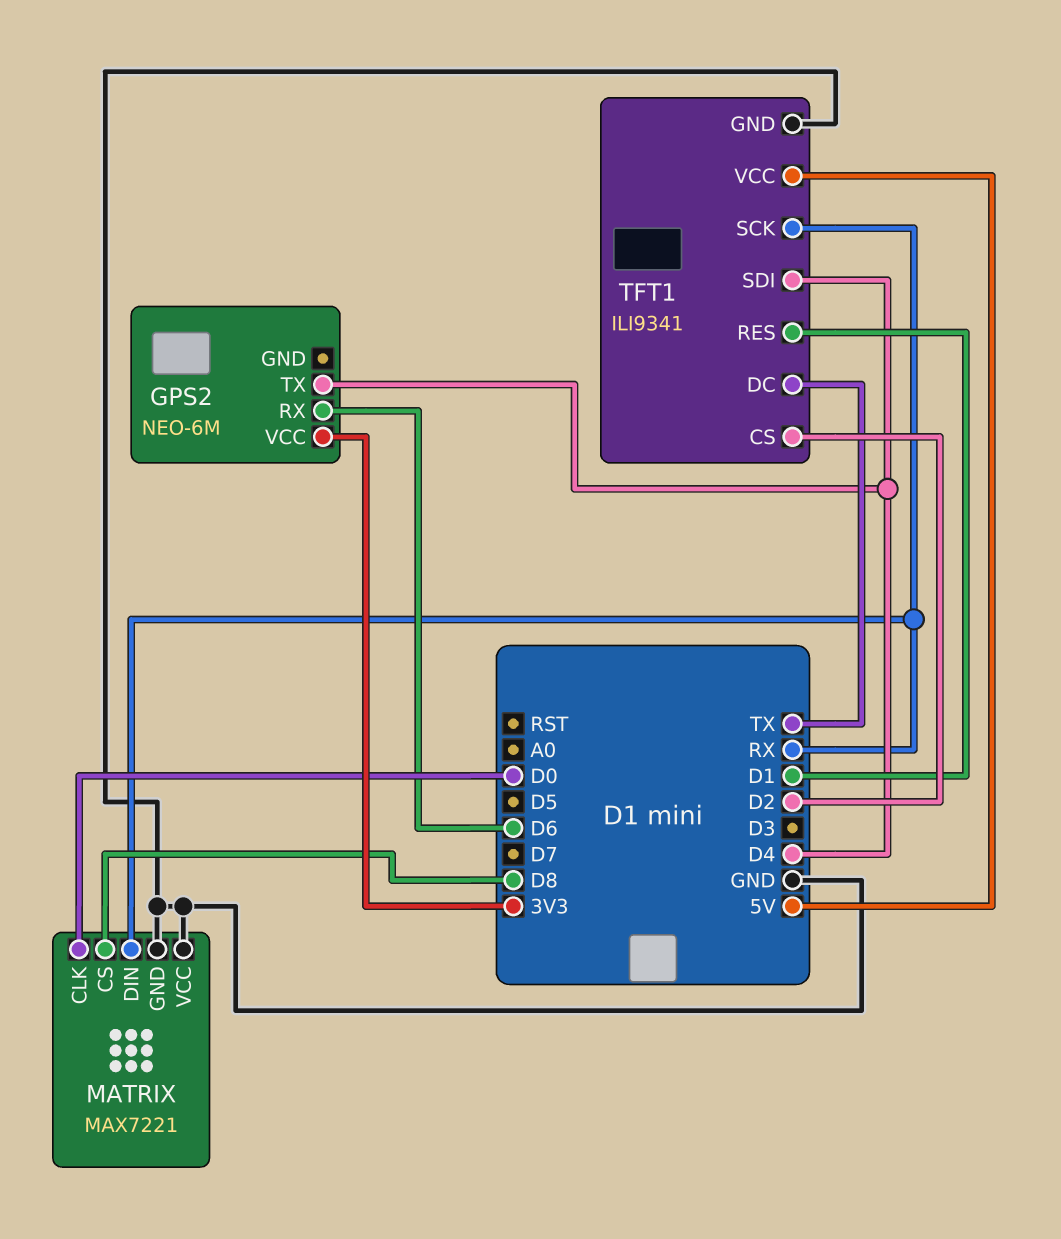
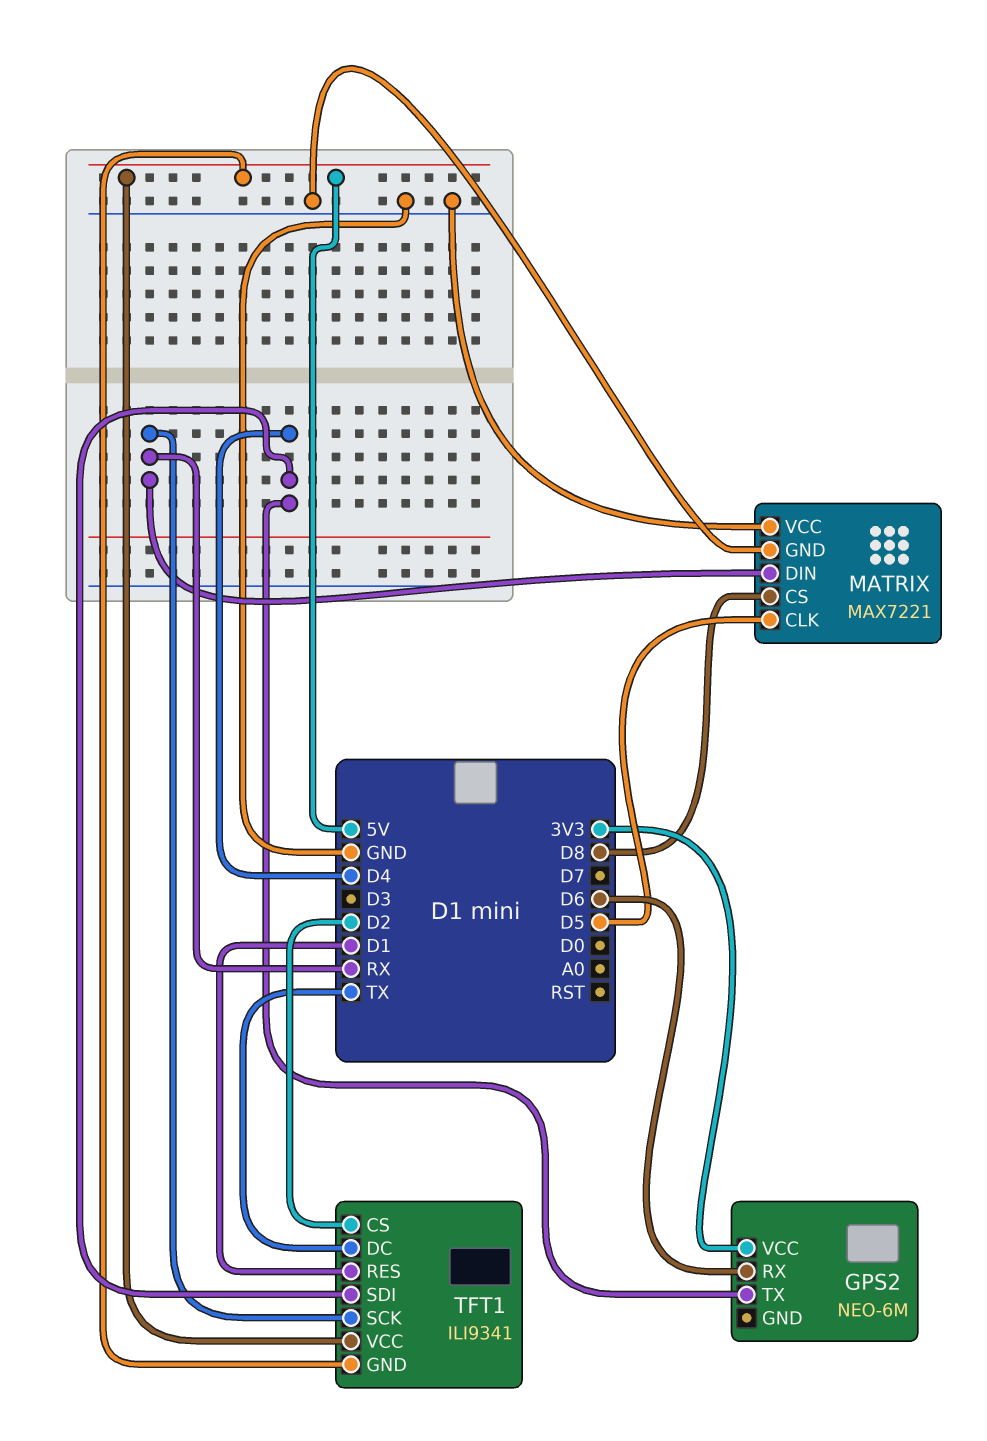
MATRIX pin CLK: D0 -> D5
TFT1 pin GND: GND -> 5V

